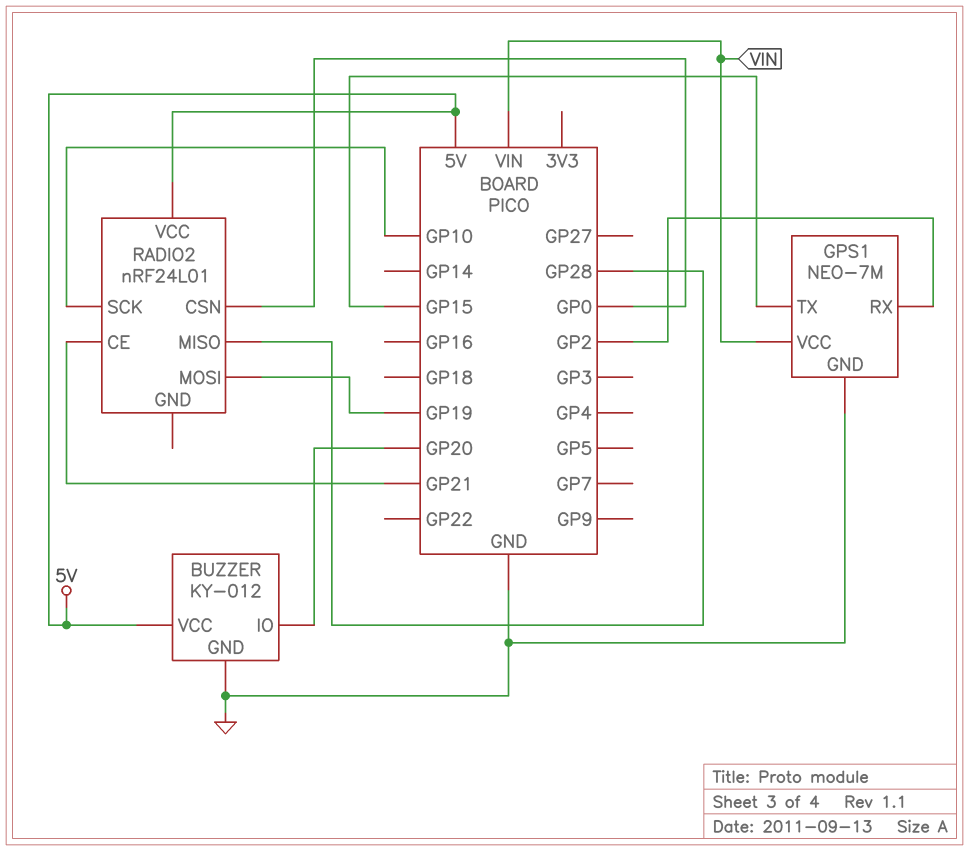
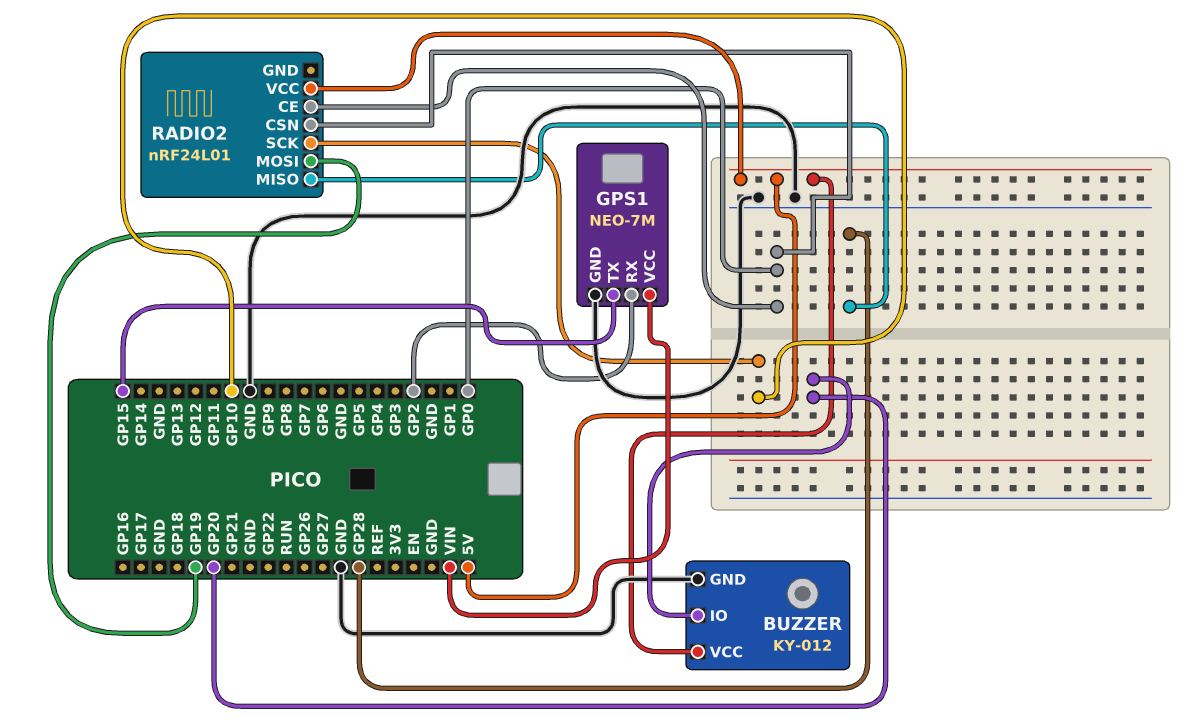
RADIO2 pin CE: GP21 -> GP0

